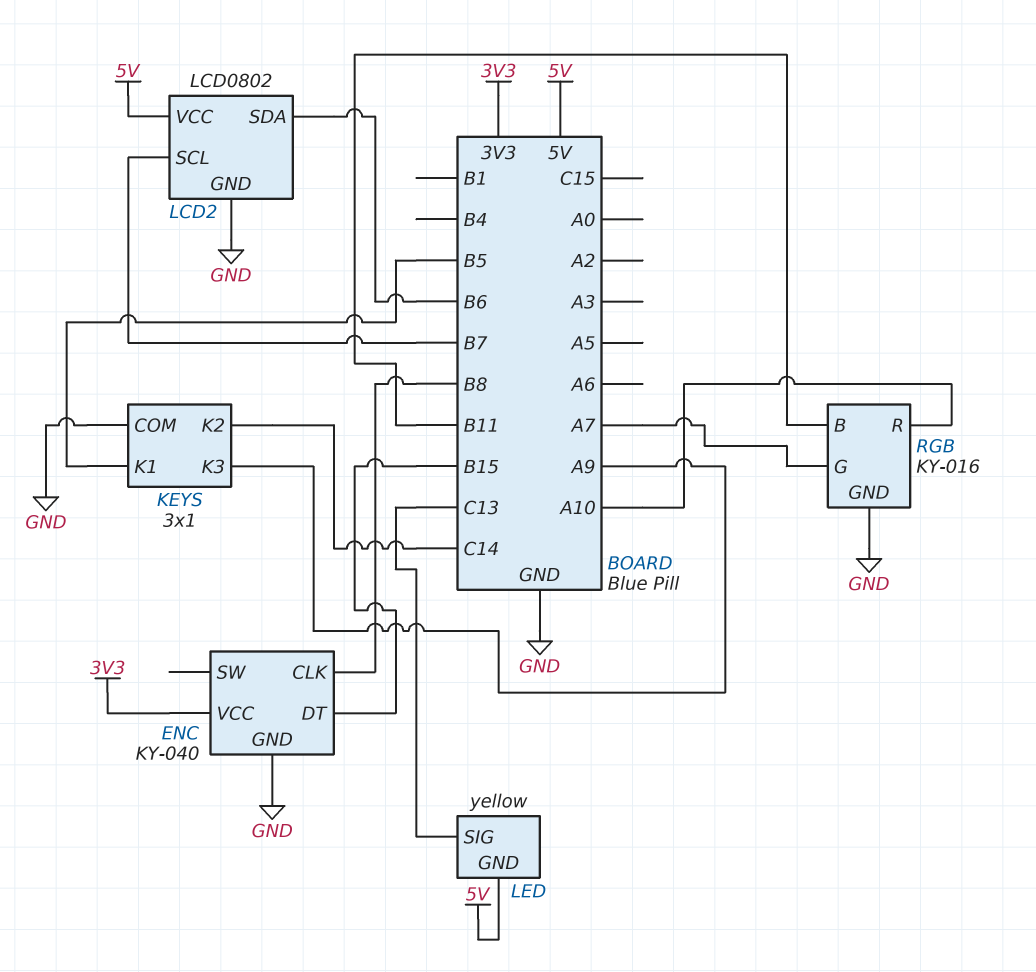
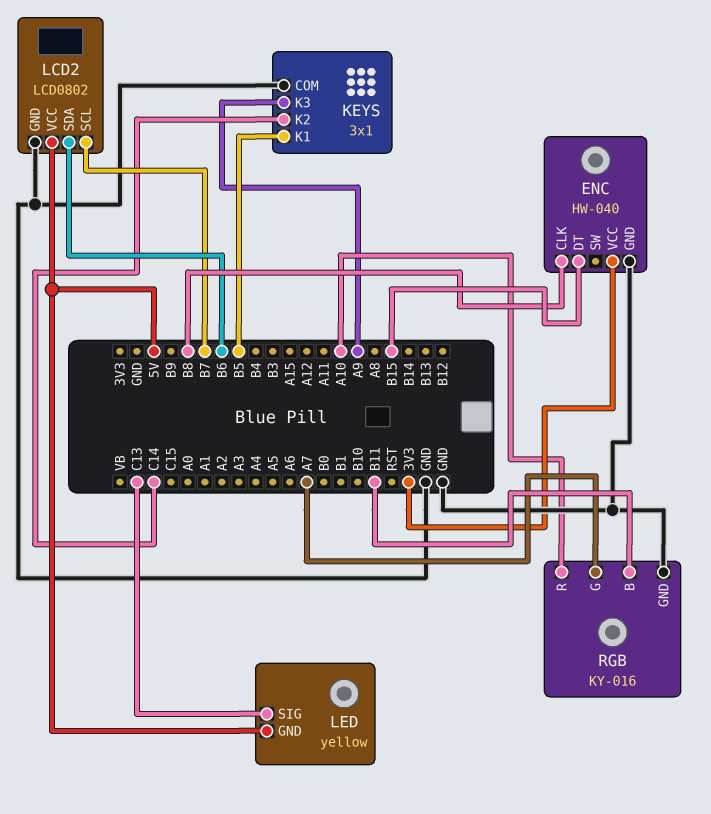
ENC: KY-040 -> HW-040

